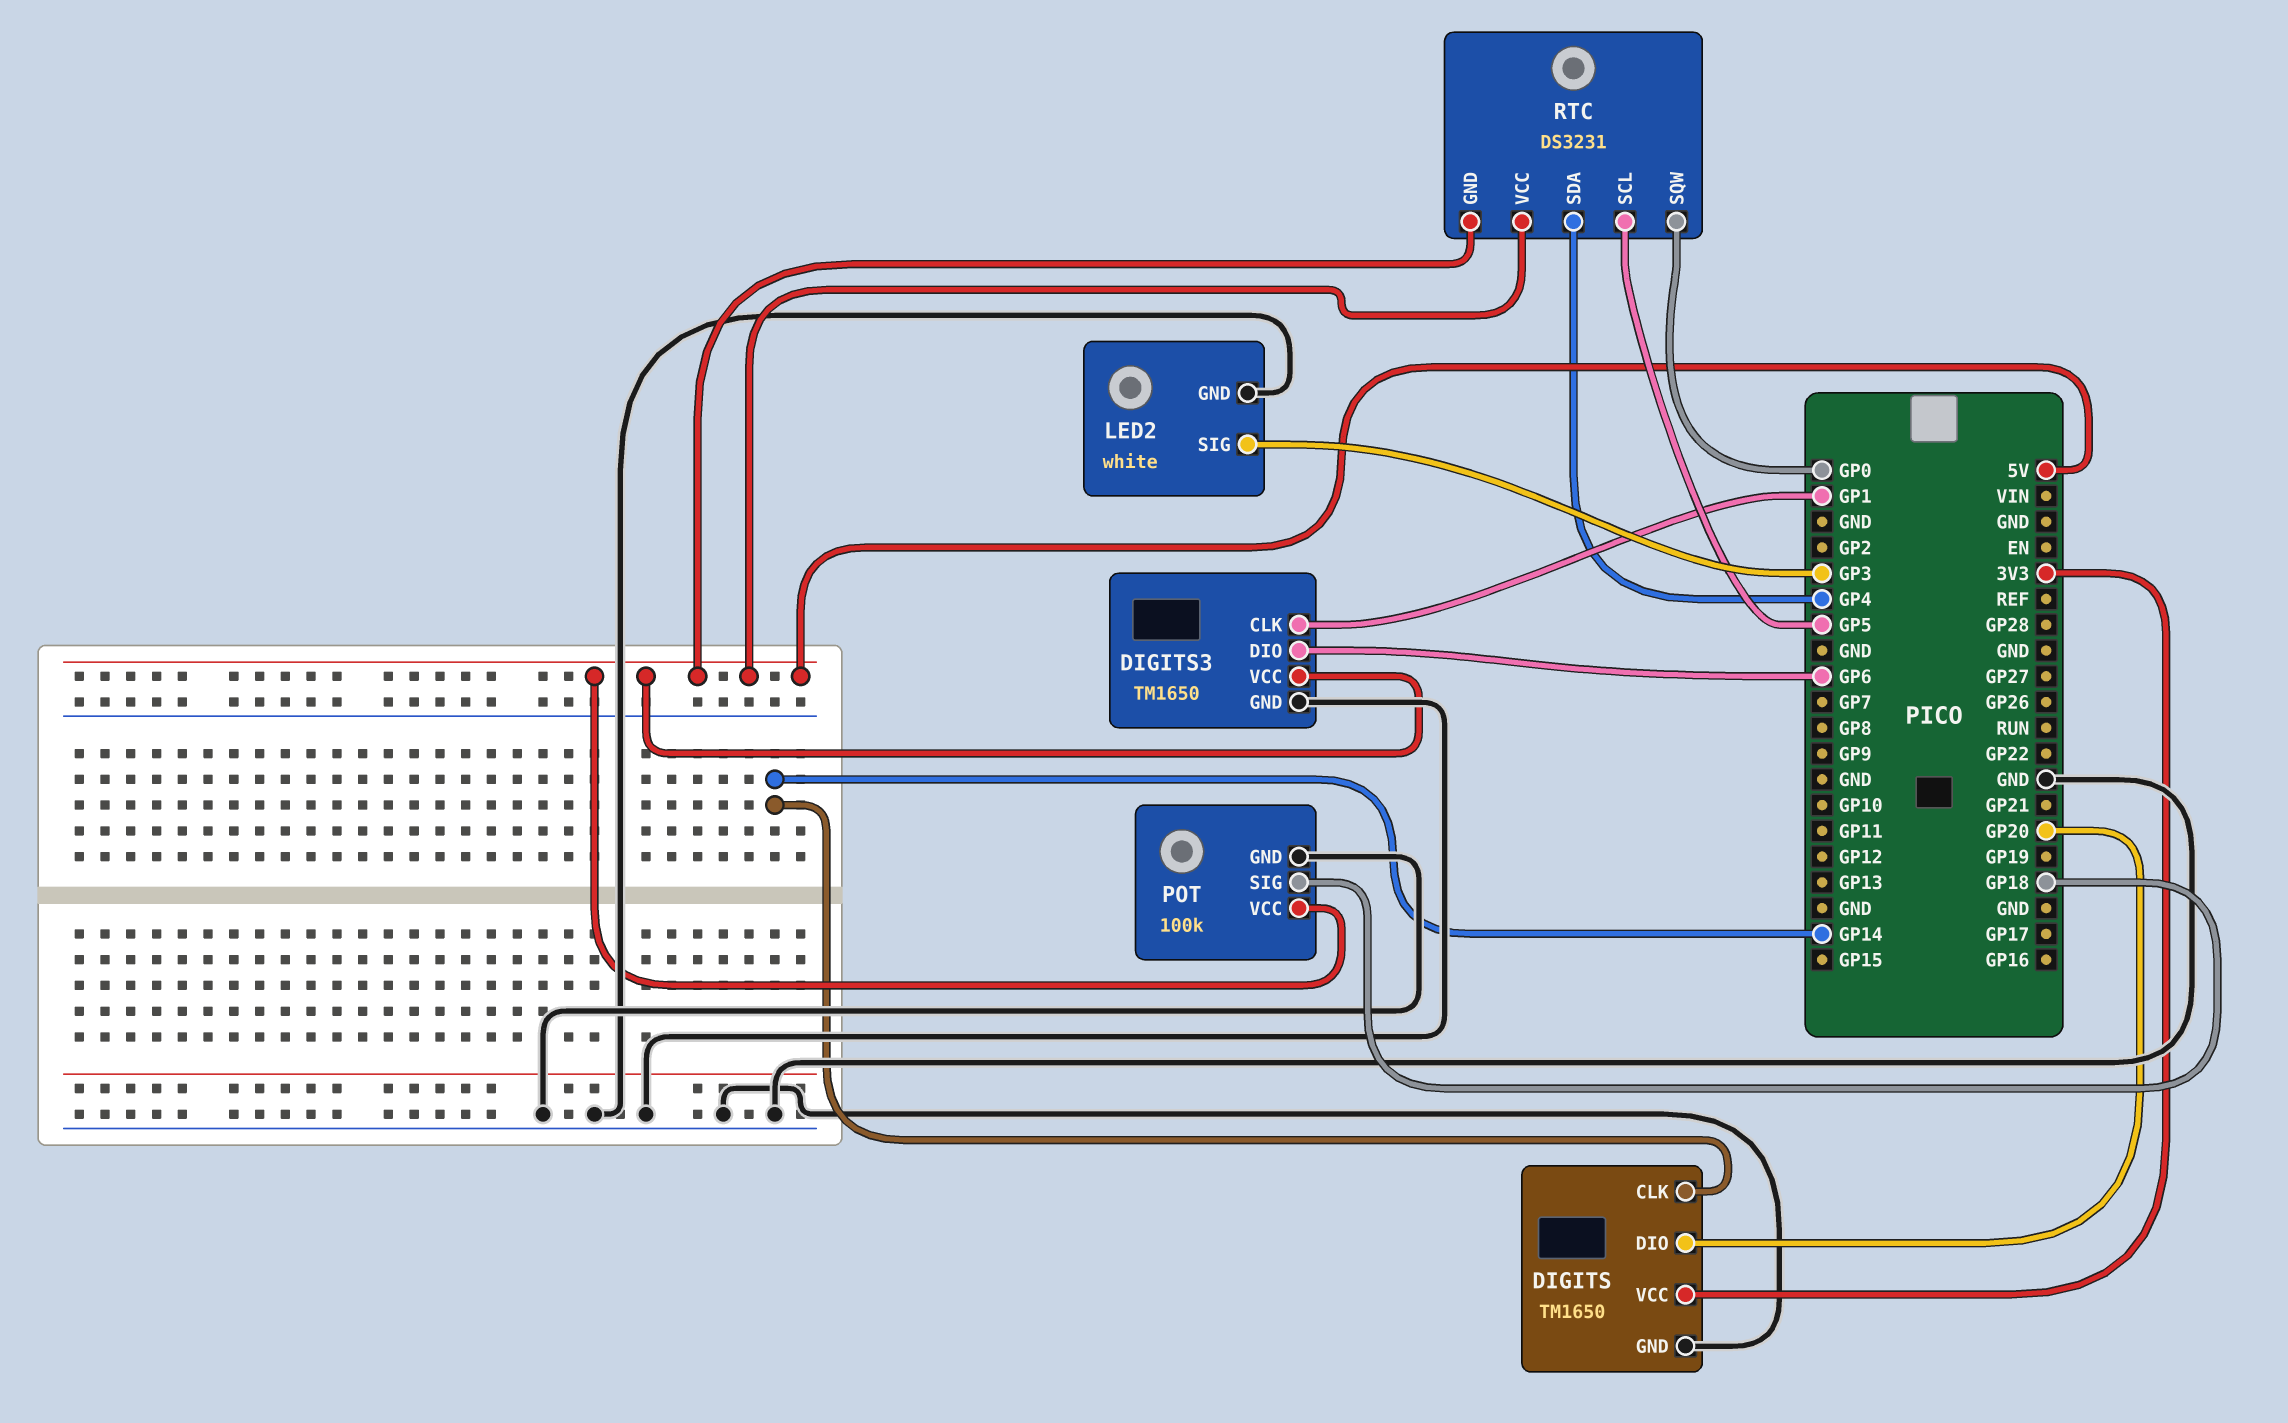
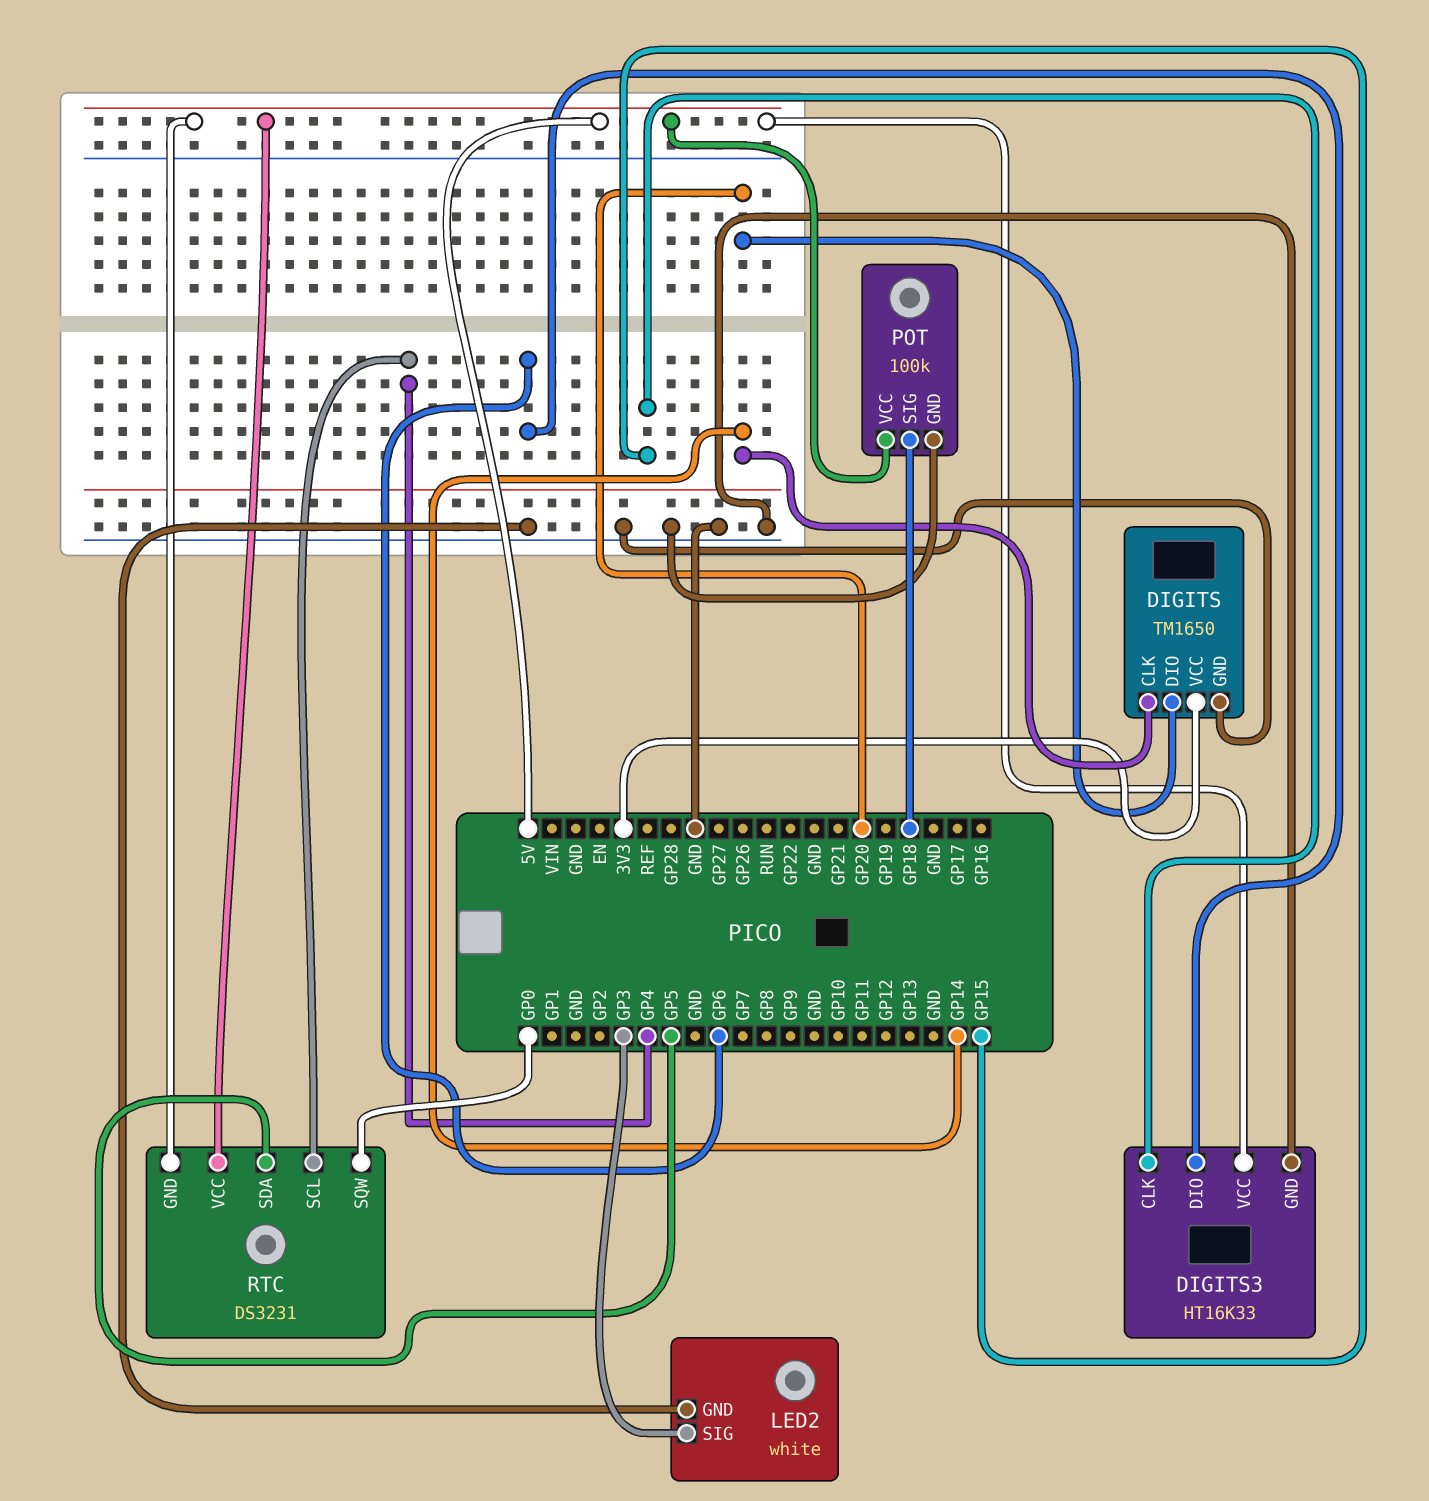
DIGITS3: TM1650 -> HT16K33
DIGITS3 pin CLK: GP1 -> GP15
RTC pin SCL: GP5 -> GP4
RTC pin SDA: GP4 -> GP5

